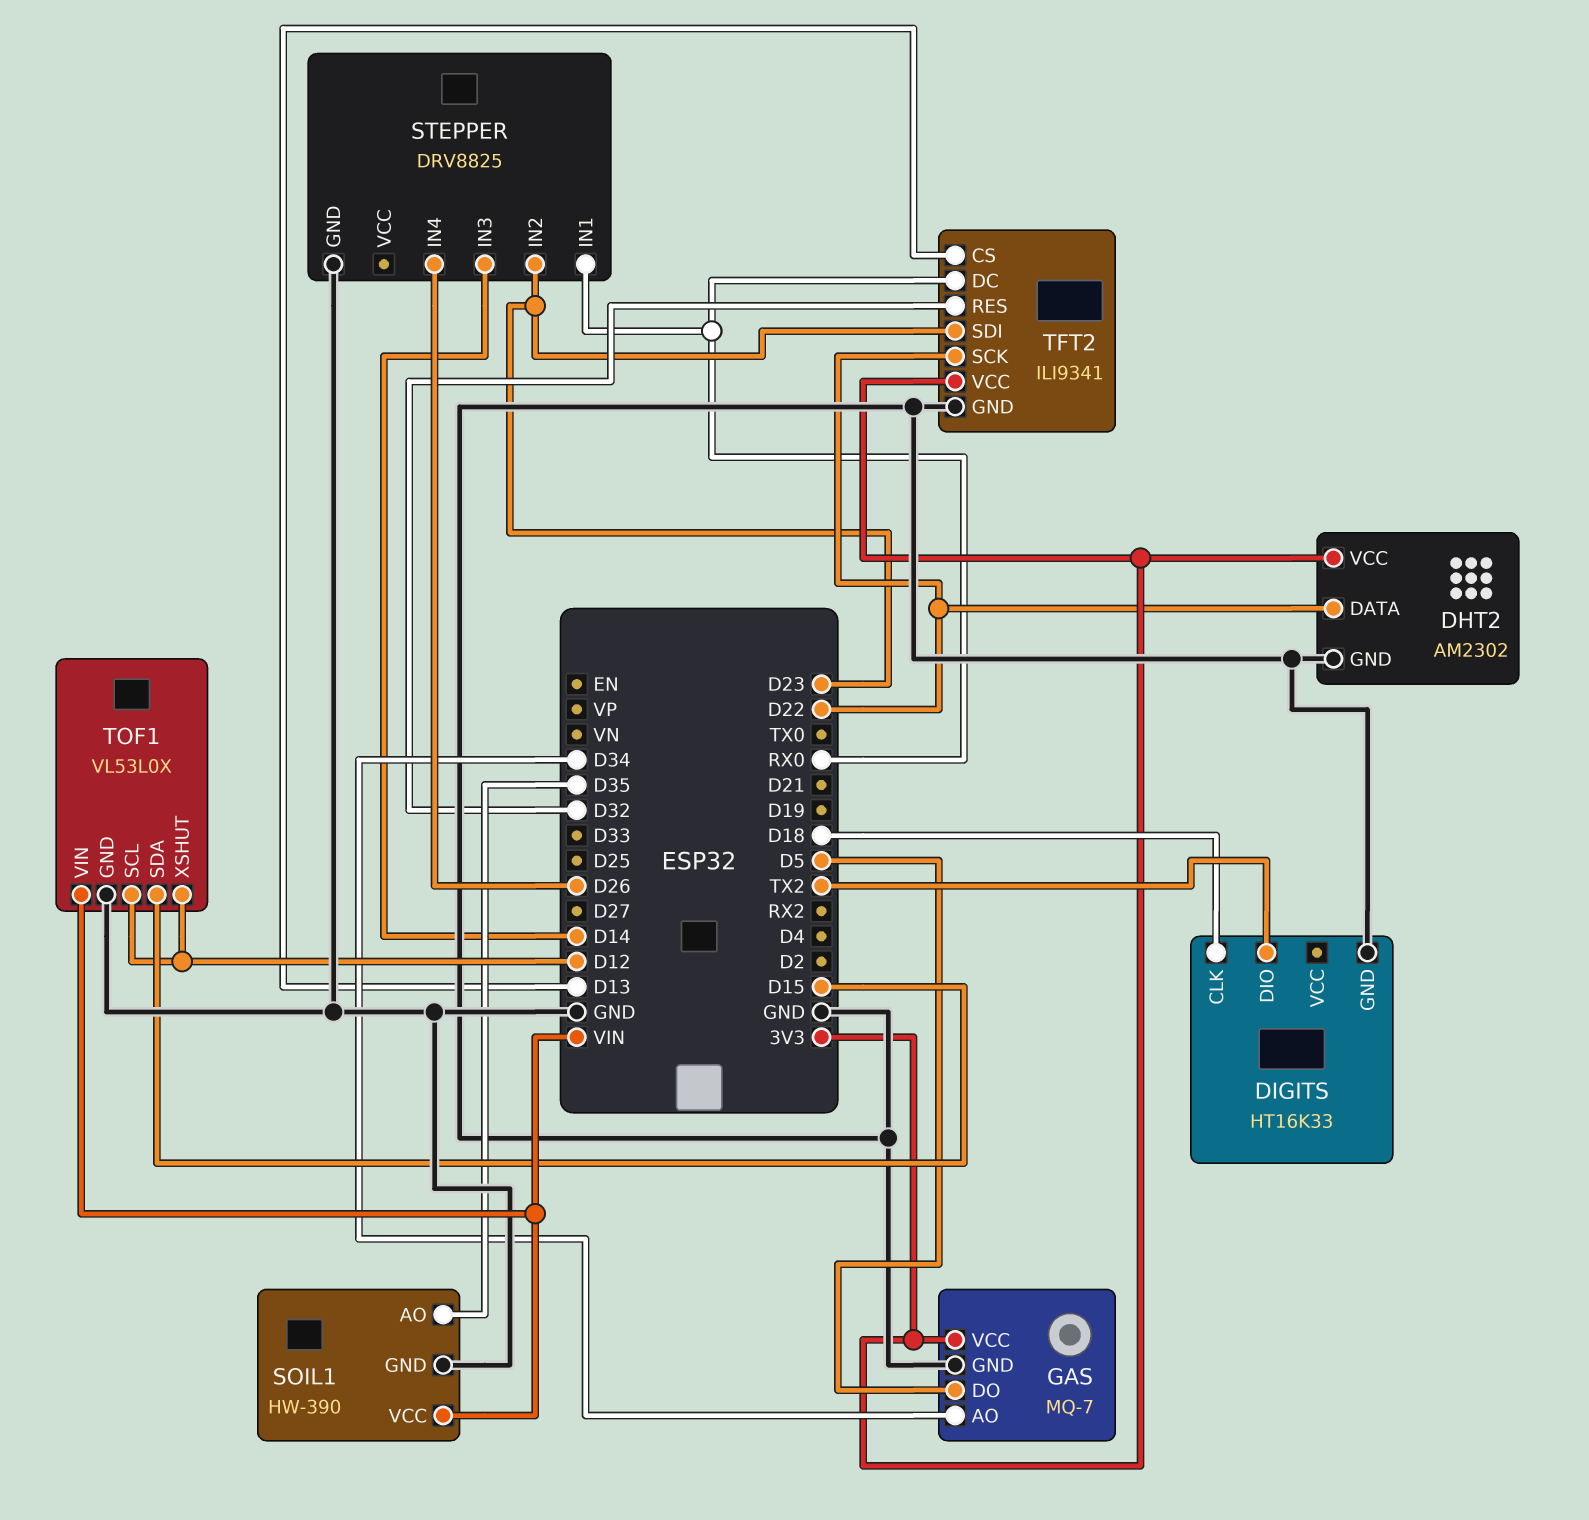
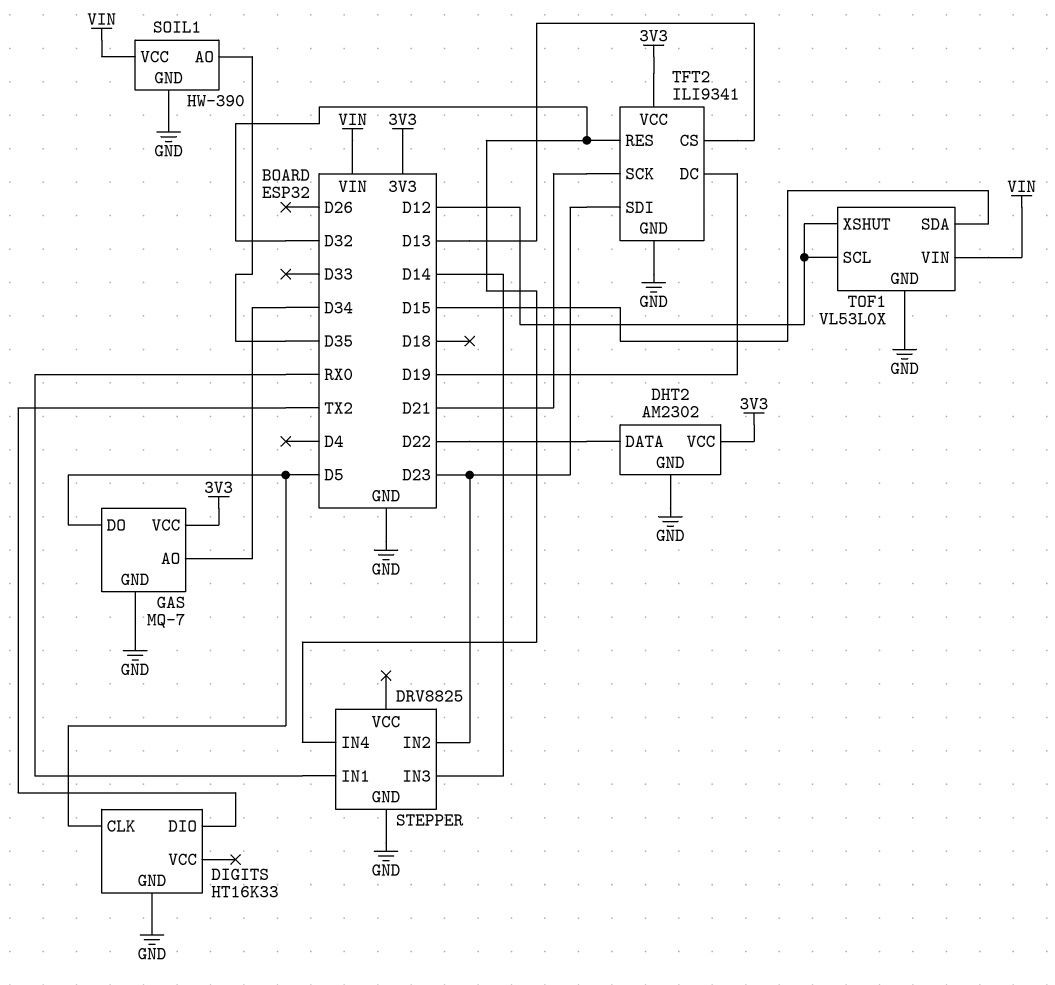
DIGITS pin CLK: D18 -> D5
STEPPER pin IN4: D26 -> D32
TFT2 pin DC: RX0 -> D19
TFT2 pin SCK: D22 -> D21

